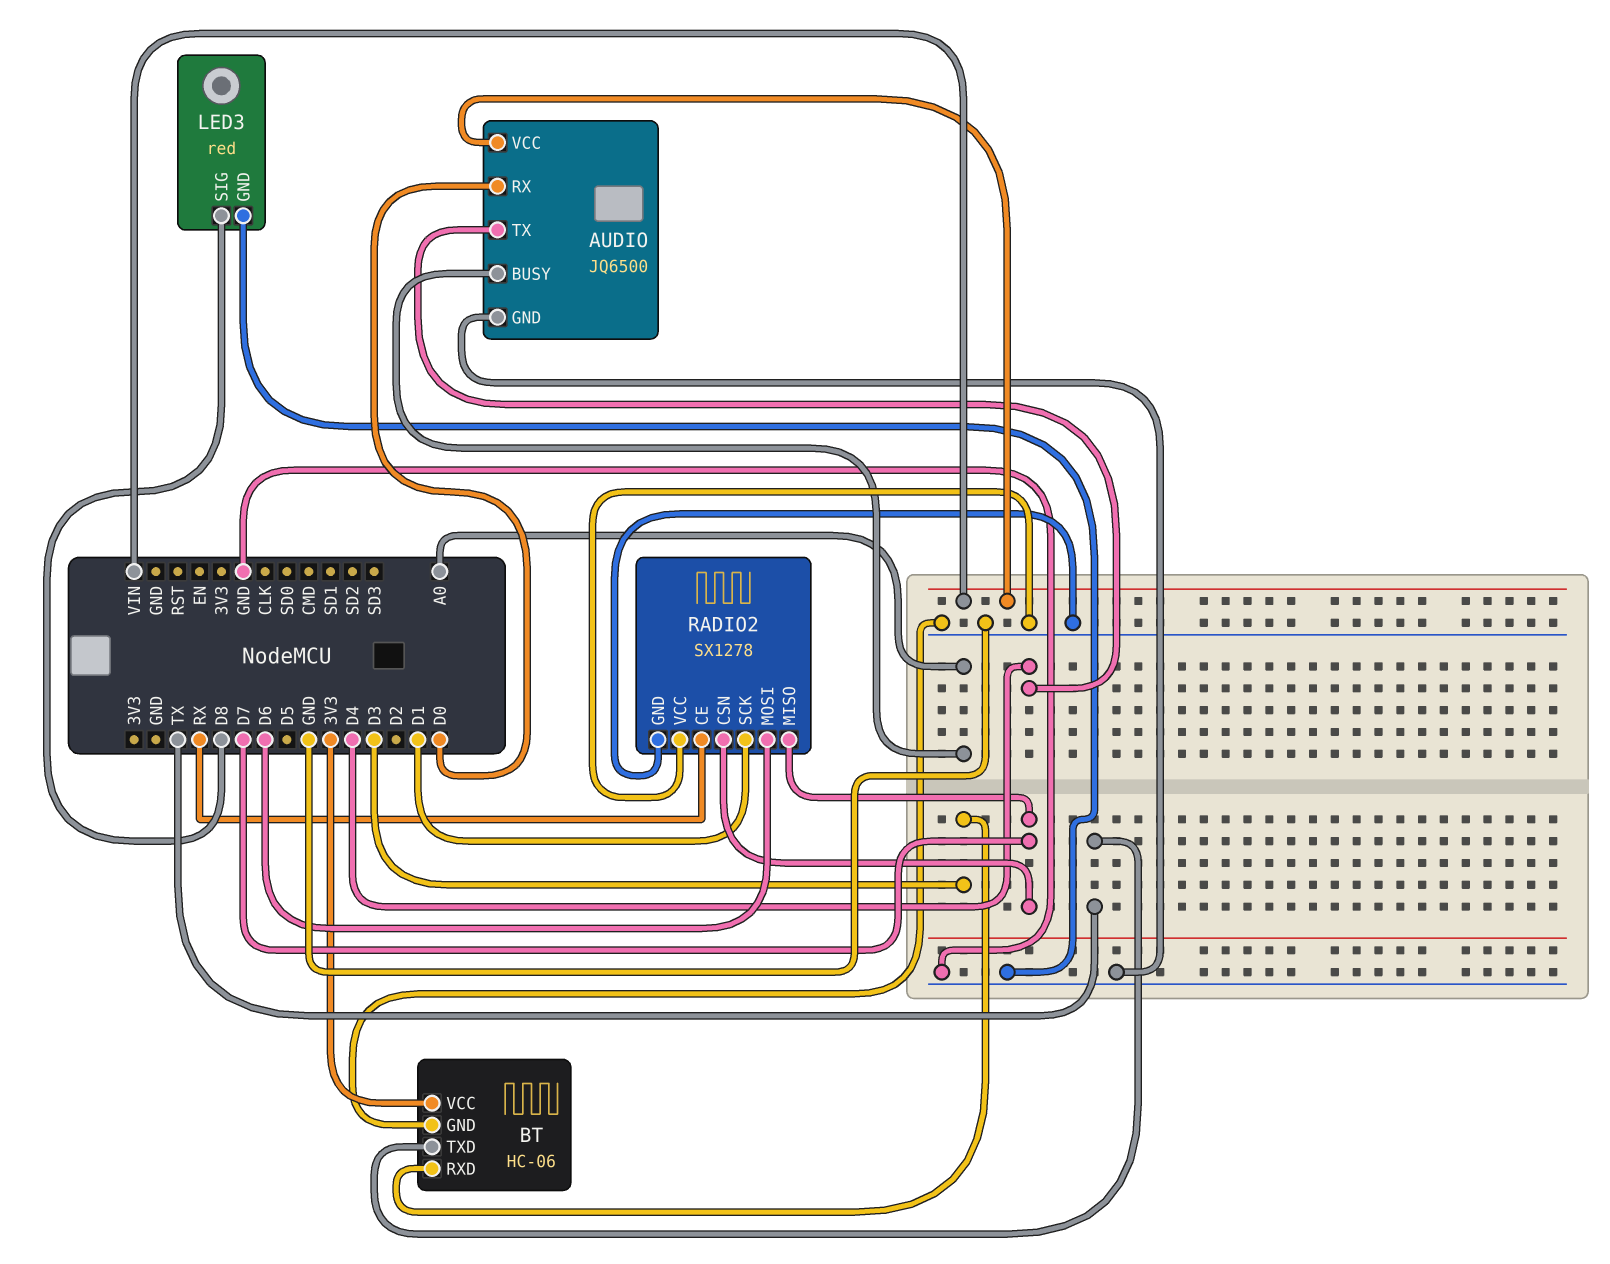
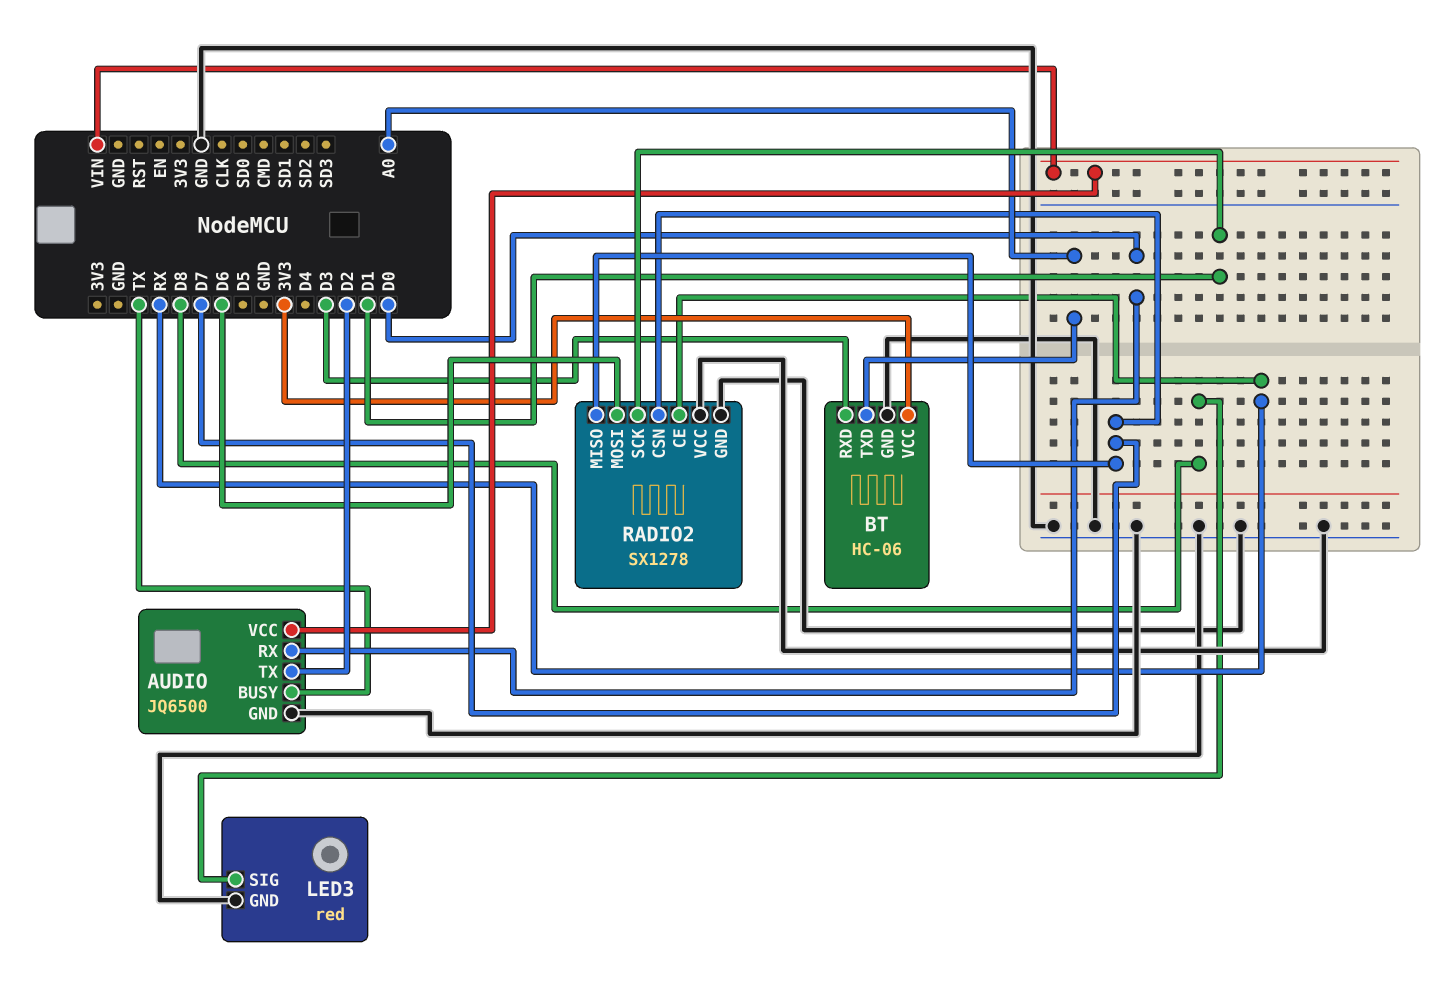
AUDIO pin BUSY: A0 -> TX
AUDIO pin TX: D4 -> D2
BT pin TXD: TX -> A0

